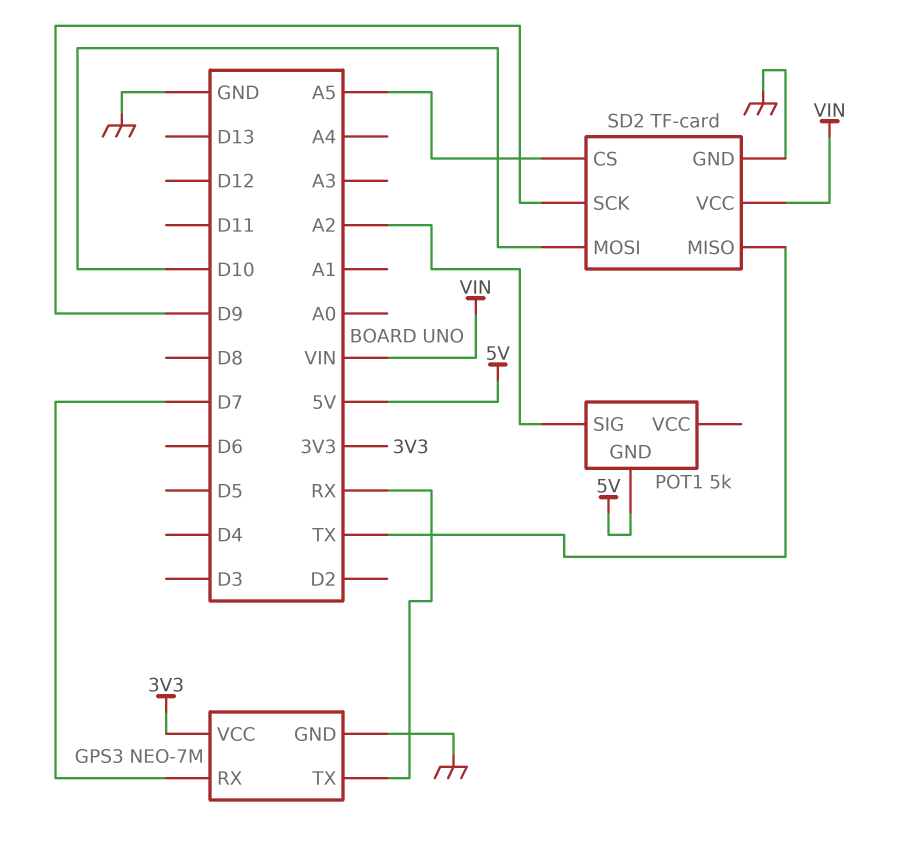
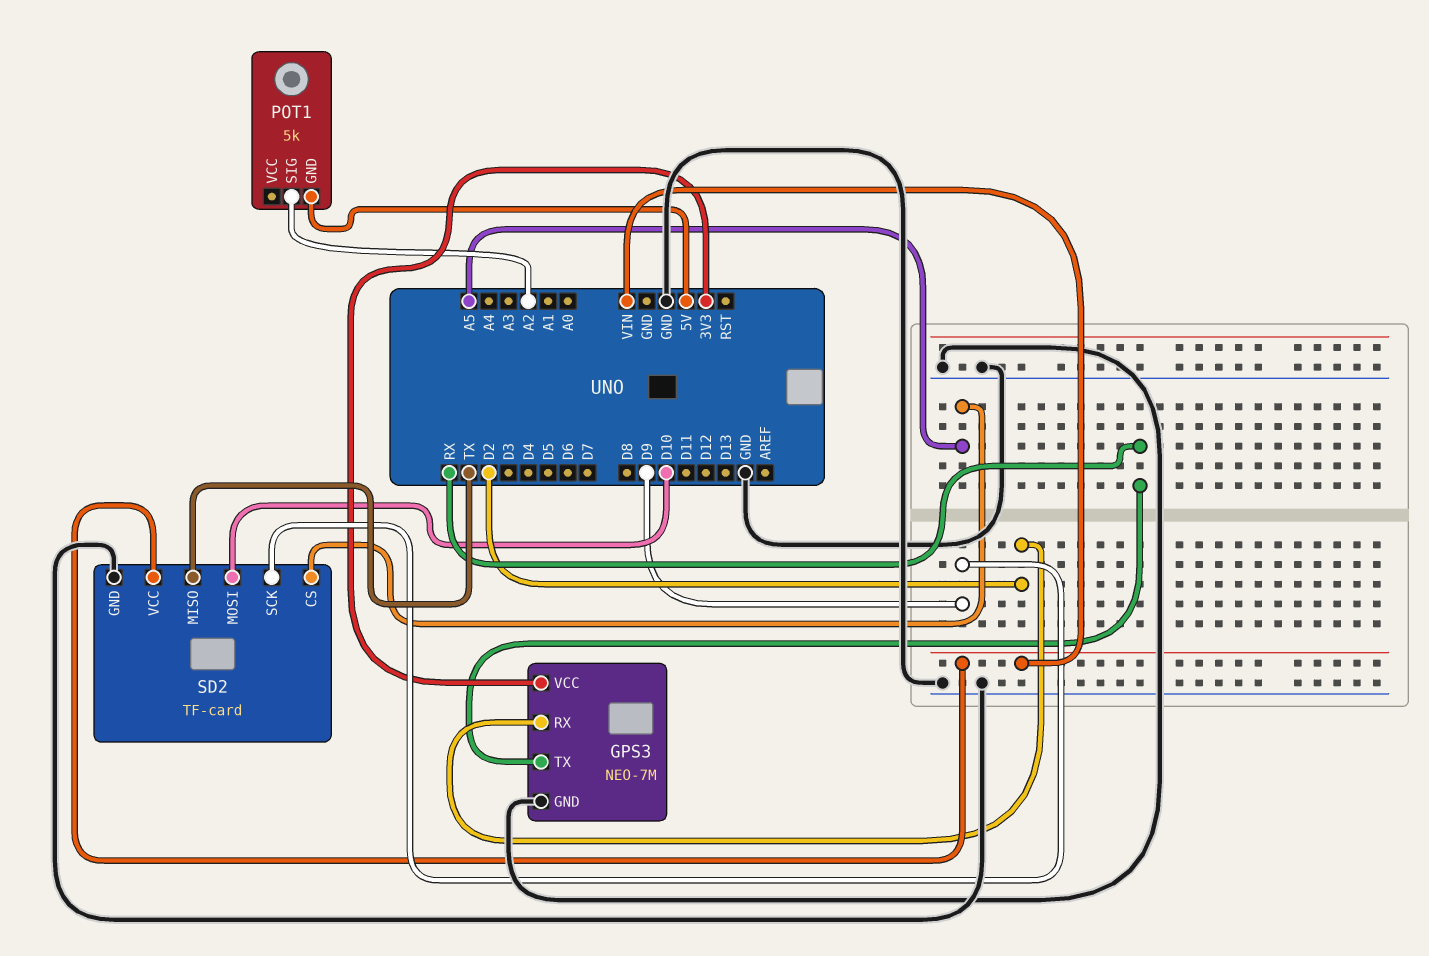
GPS3 pin RX: D7 -> D2

